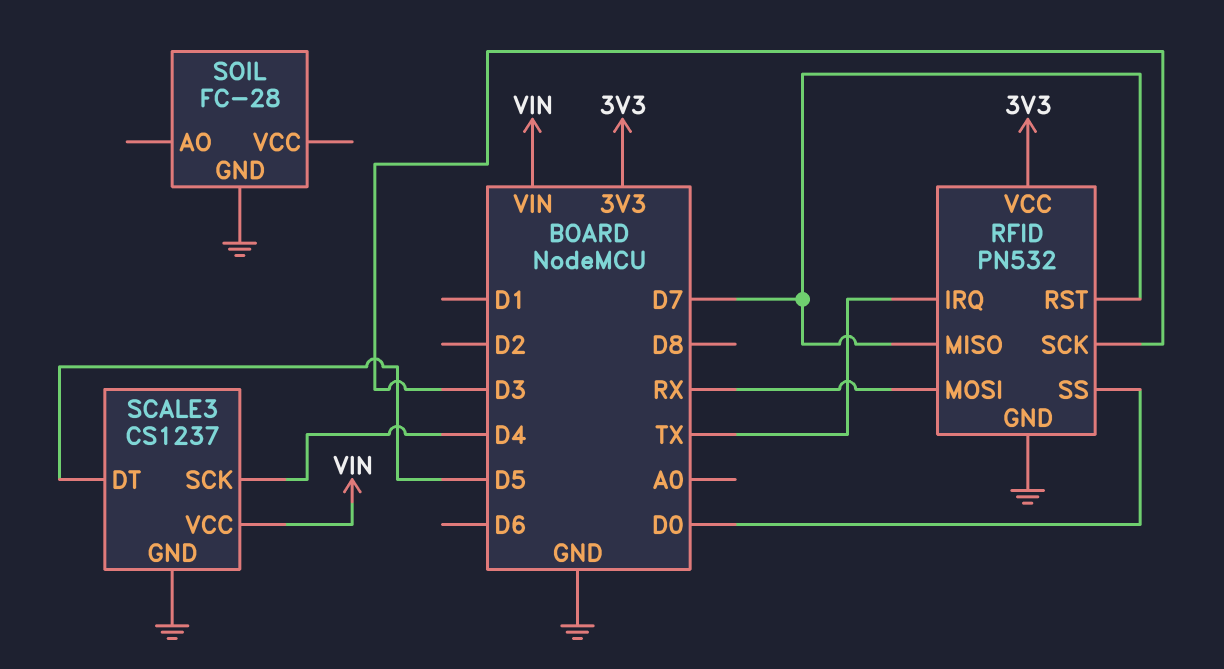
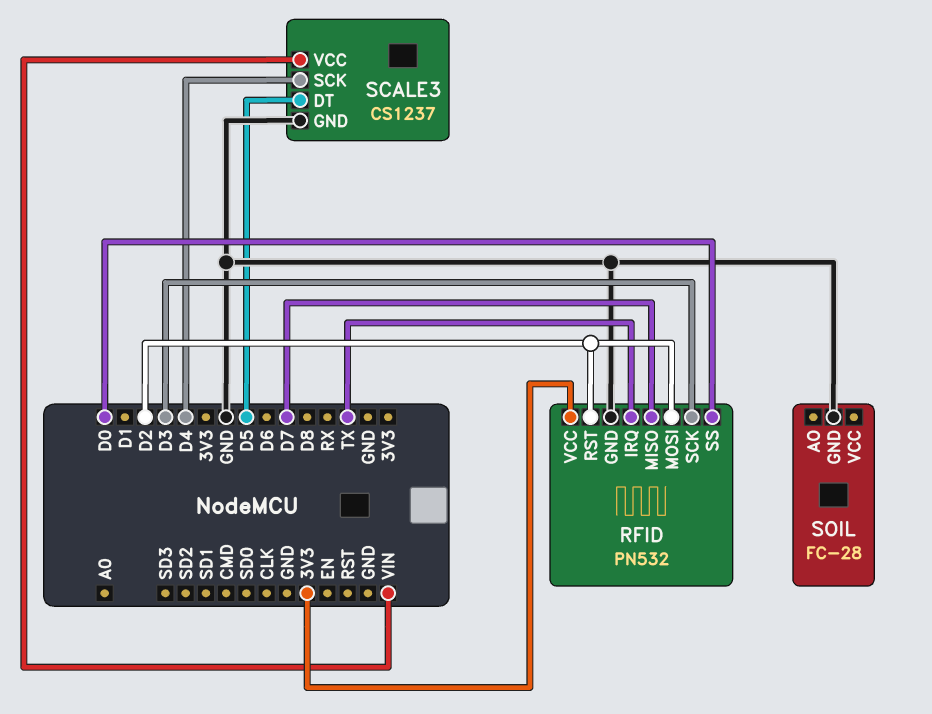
RFID pin MOSI: RX -> D2
RFID pin RST: D7 -> D2

